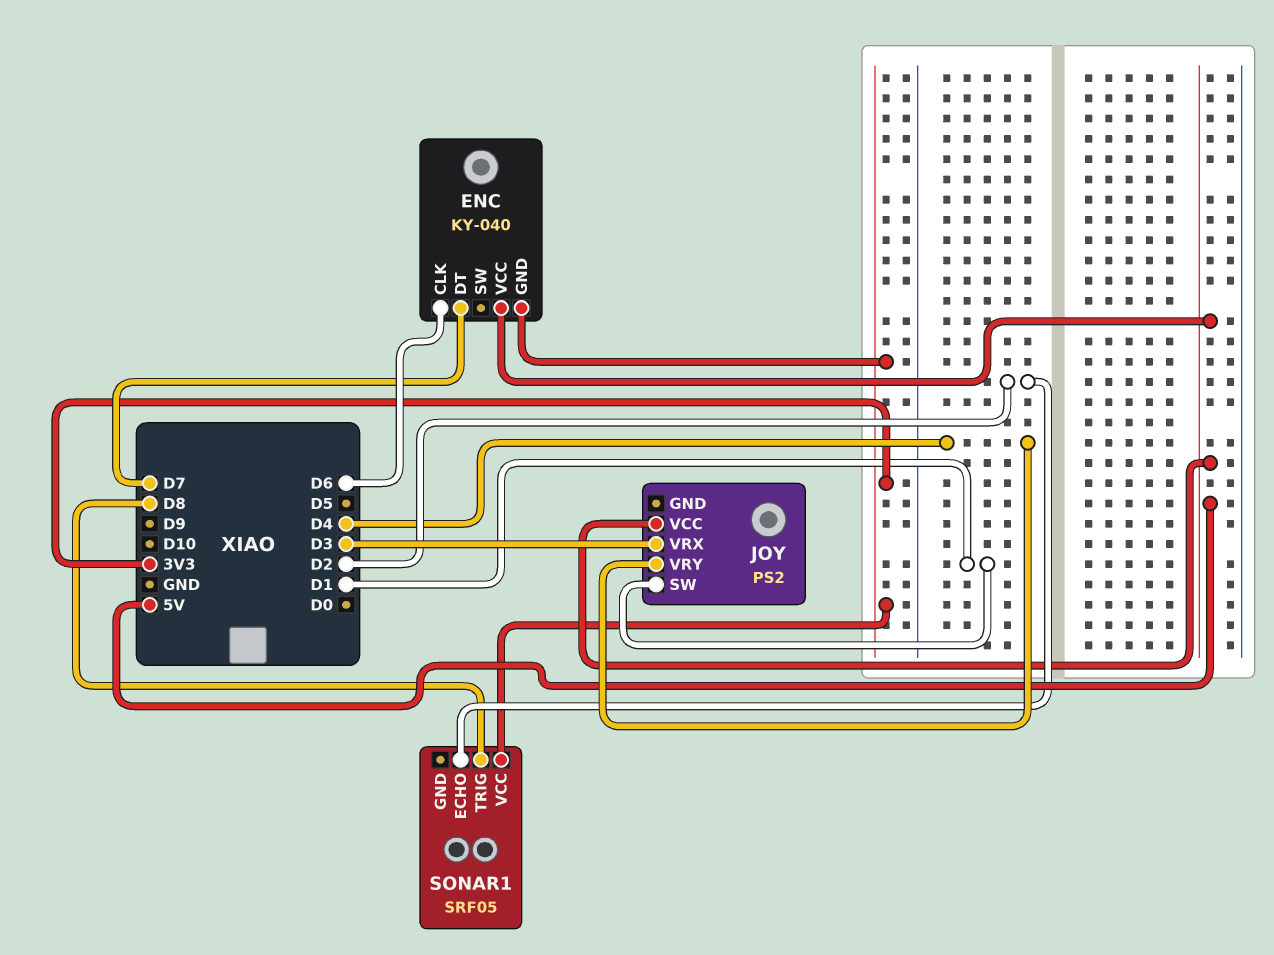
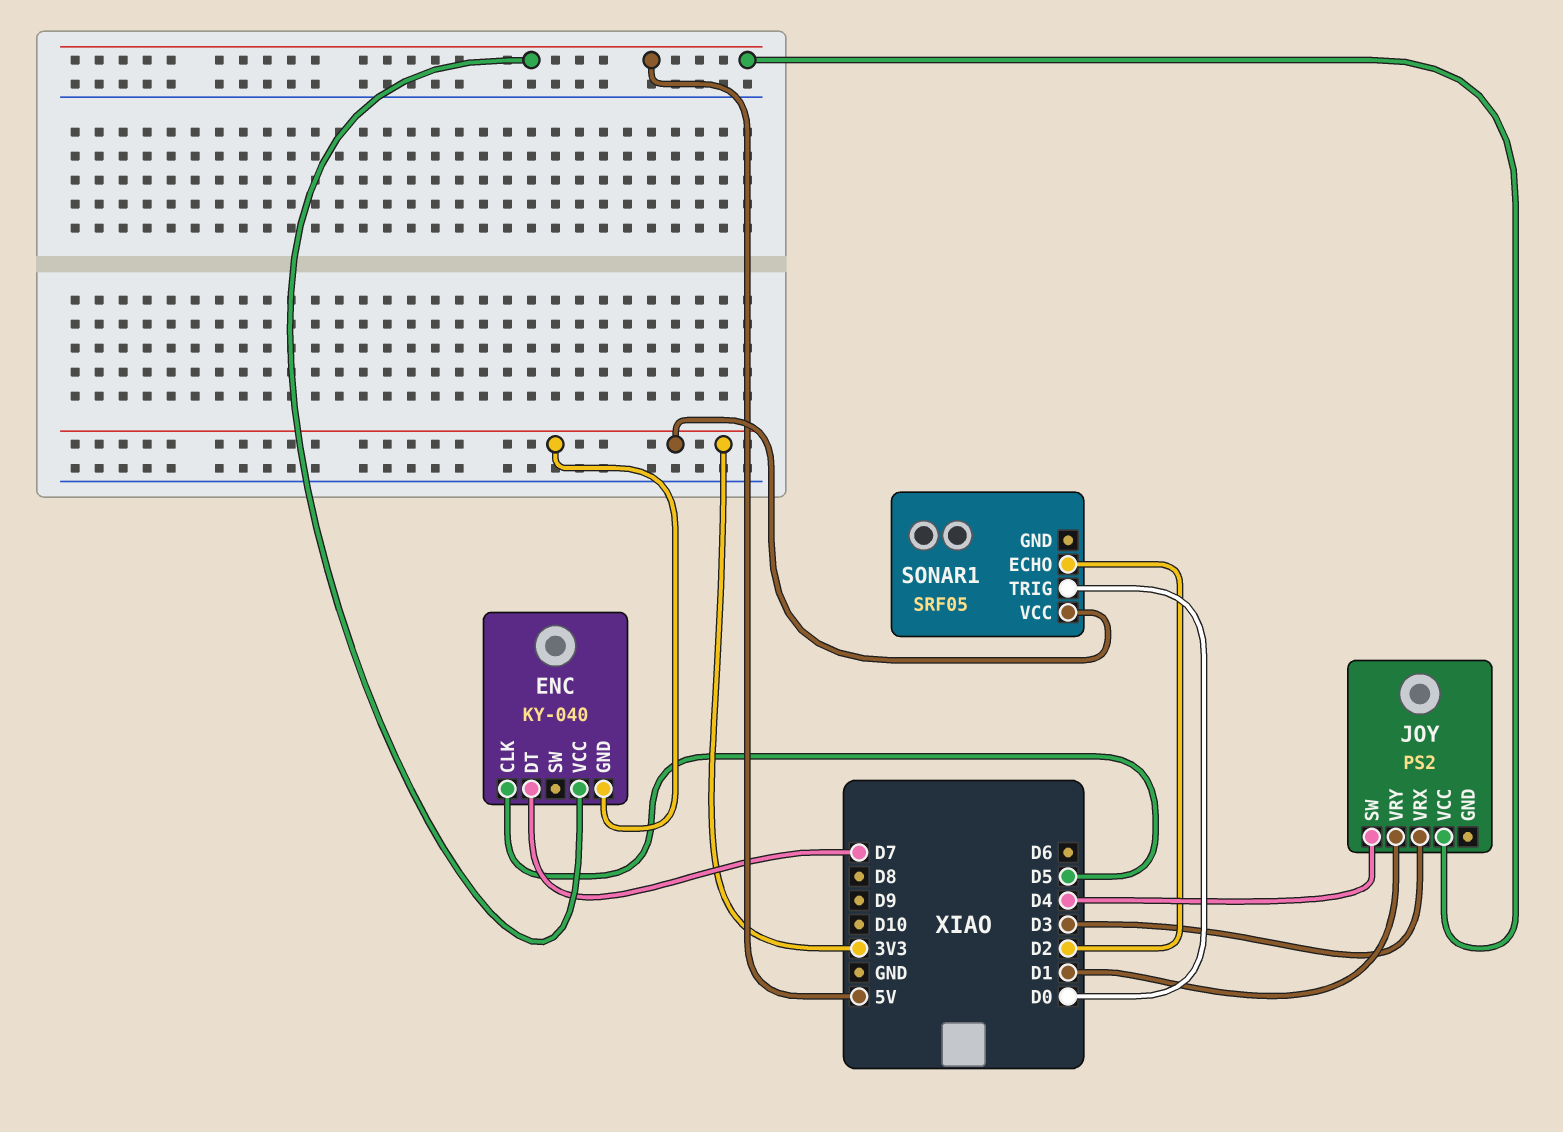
ENC pin CLK: D6 -> D5
JOY pin SW: D1 -> D4
JOY pin VRY: D4 -> D1
SONAR1 pin TRIG: D8 -> D0

